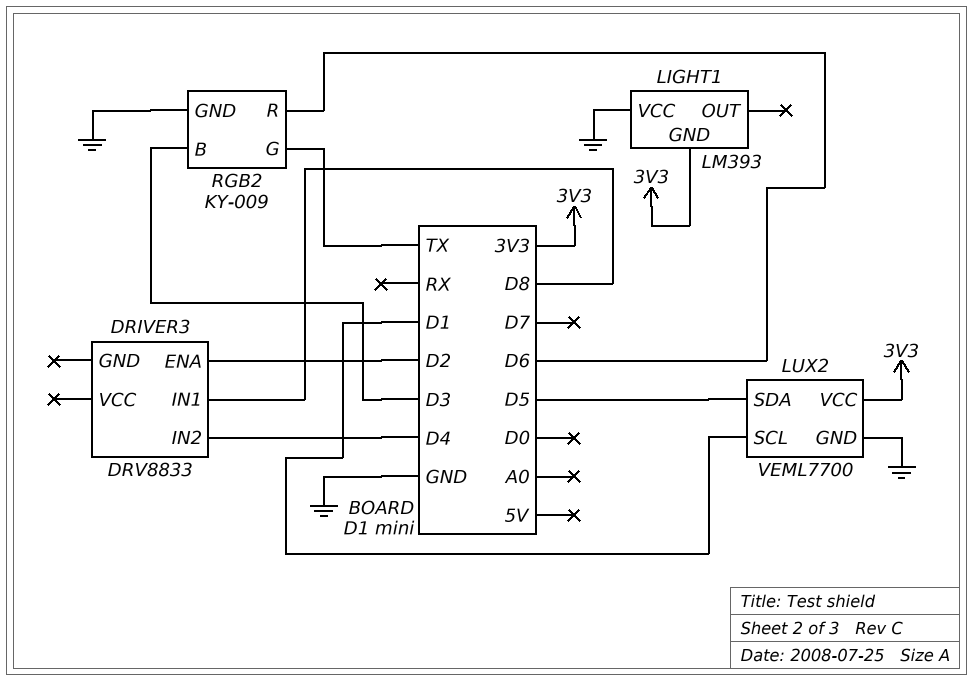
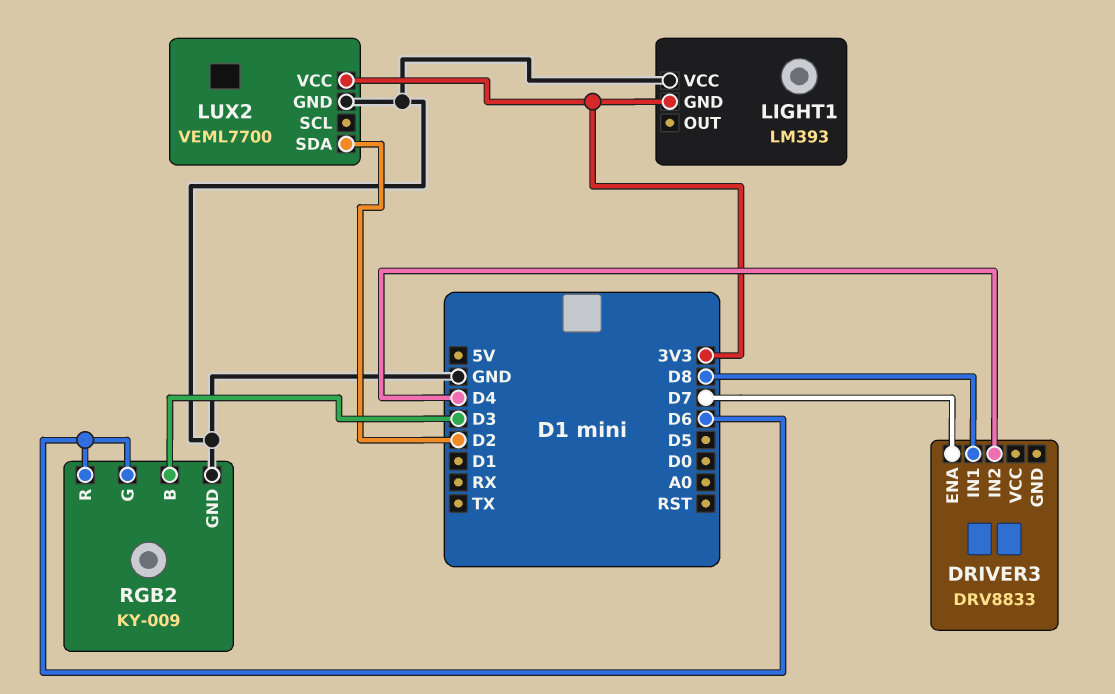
DRIVER3 pin ENA: D2 -> D7
LUX2 pin SCL: D1 -> none
LUX2 pin SDA: D5 -> D2
RGB2 pin G: TX -> D6

